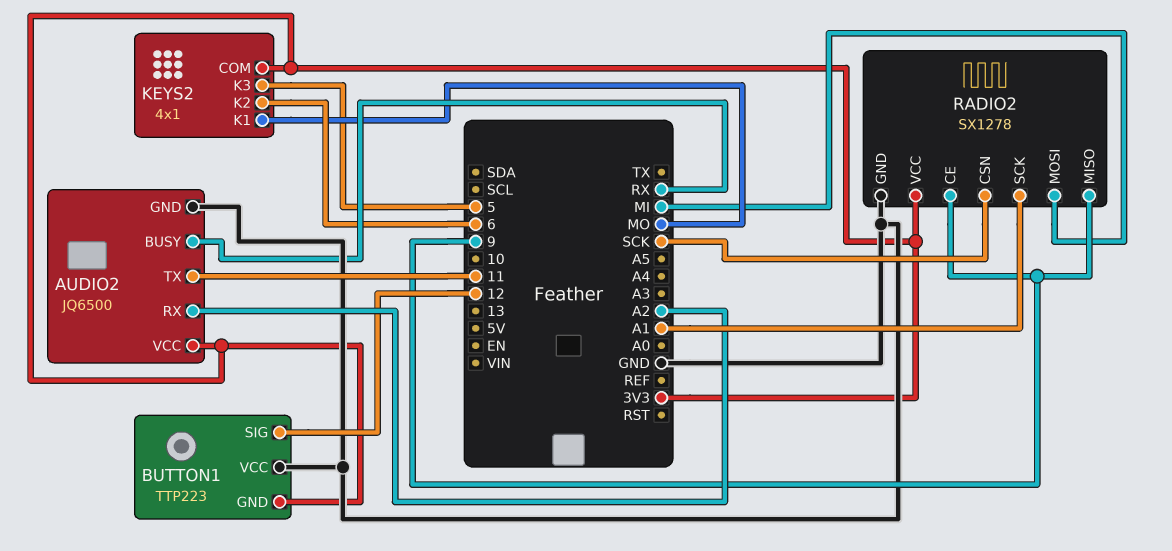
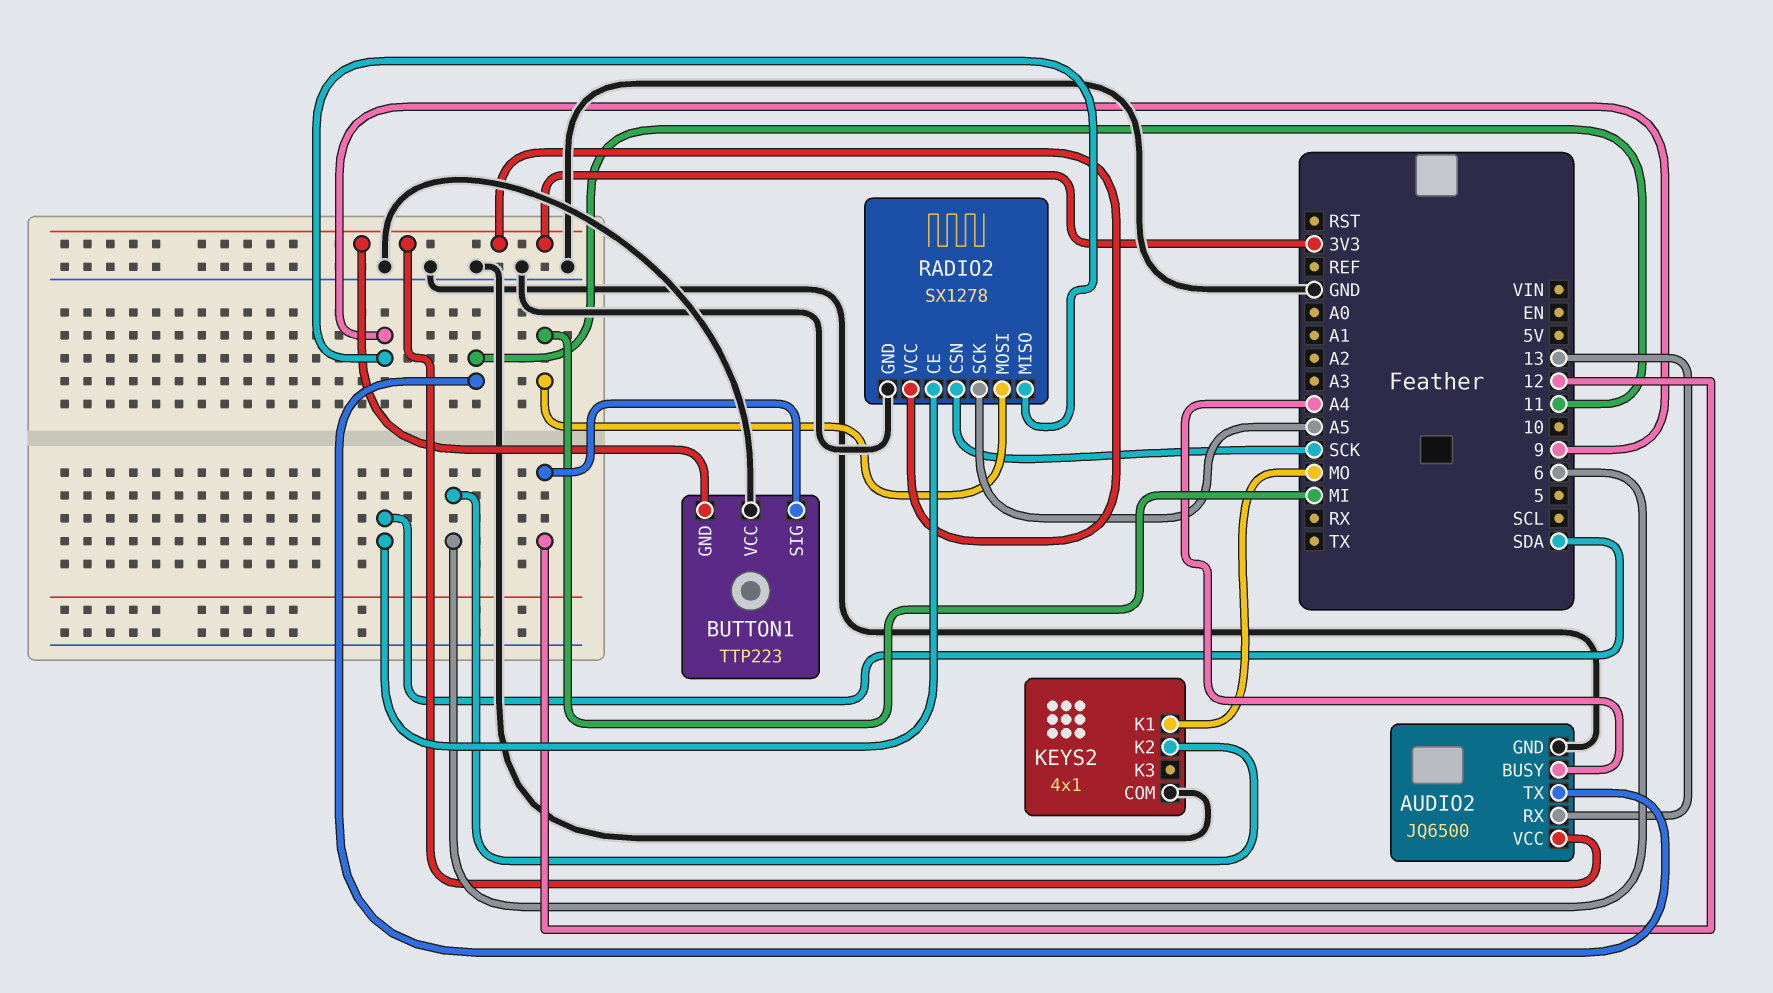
AUDIO2 pin BUSY: RX -> A4
AUDIO2 pin RX: A2 -> 13
KEYS2 pin COM: 3V3 -> GND
KEYS2 pin K3: 5 -> none
RADIO2 pin CE: 9 -> SDA
RADIO2 pin SCK: A1 -> A5

